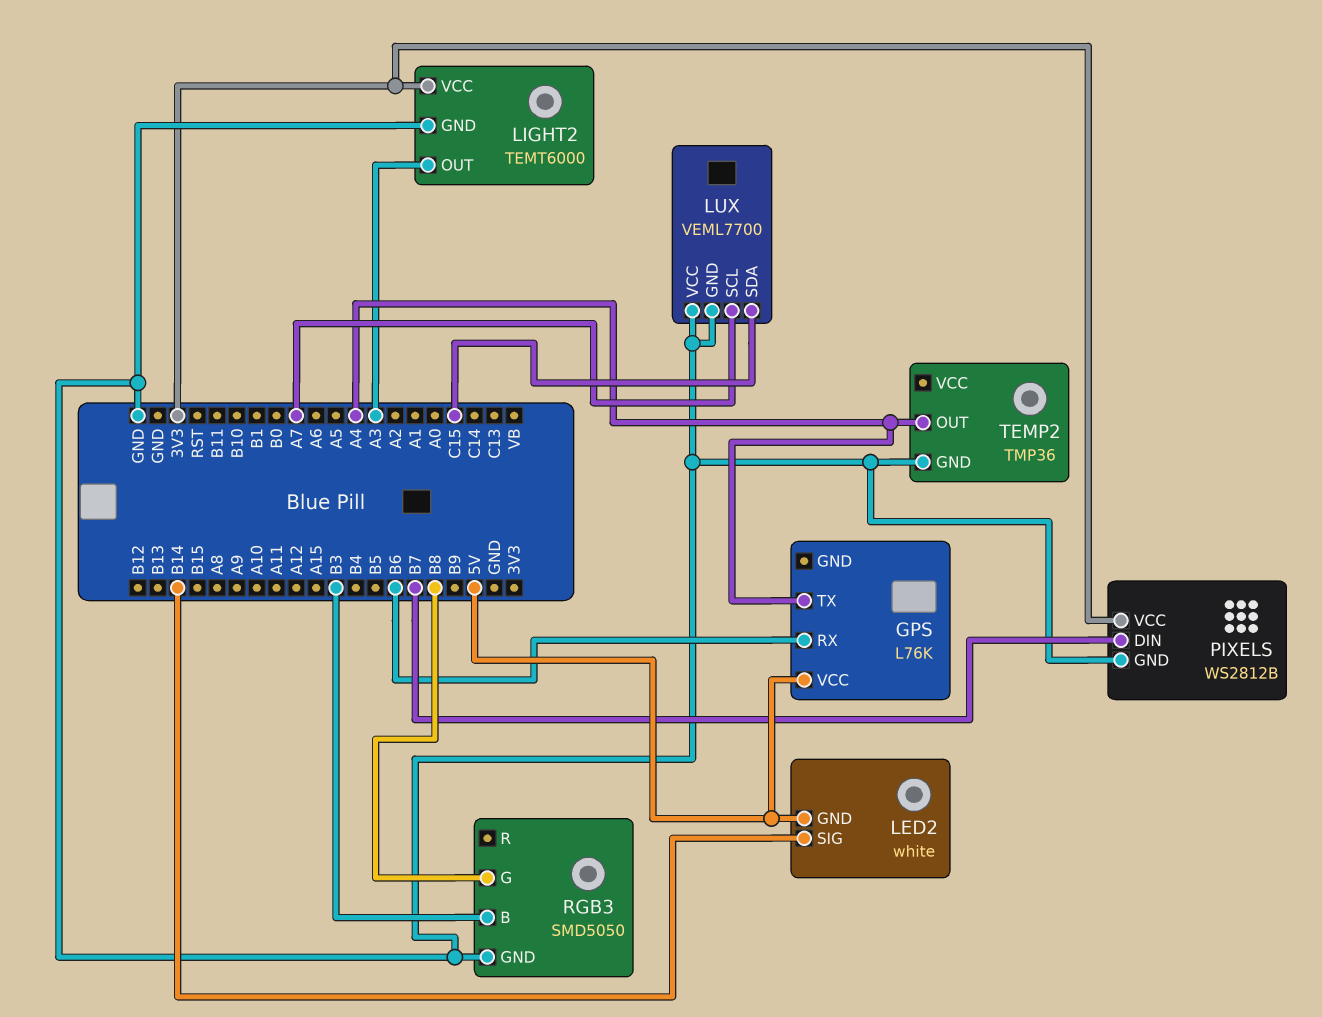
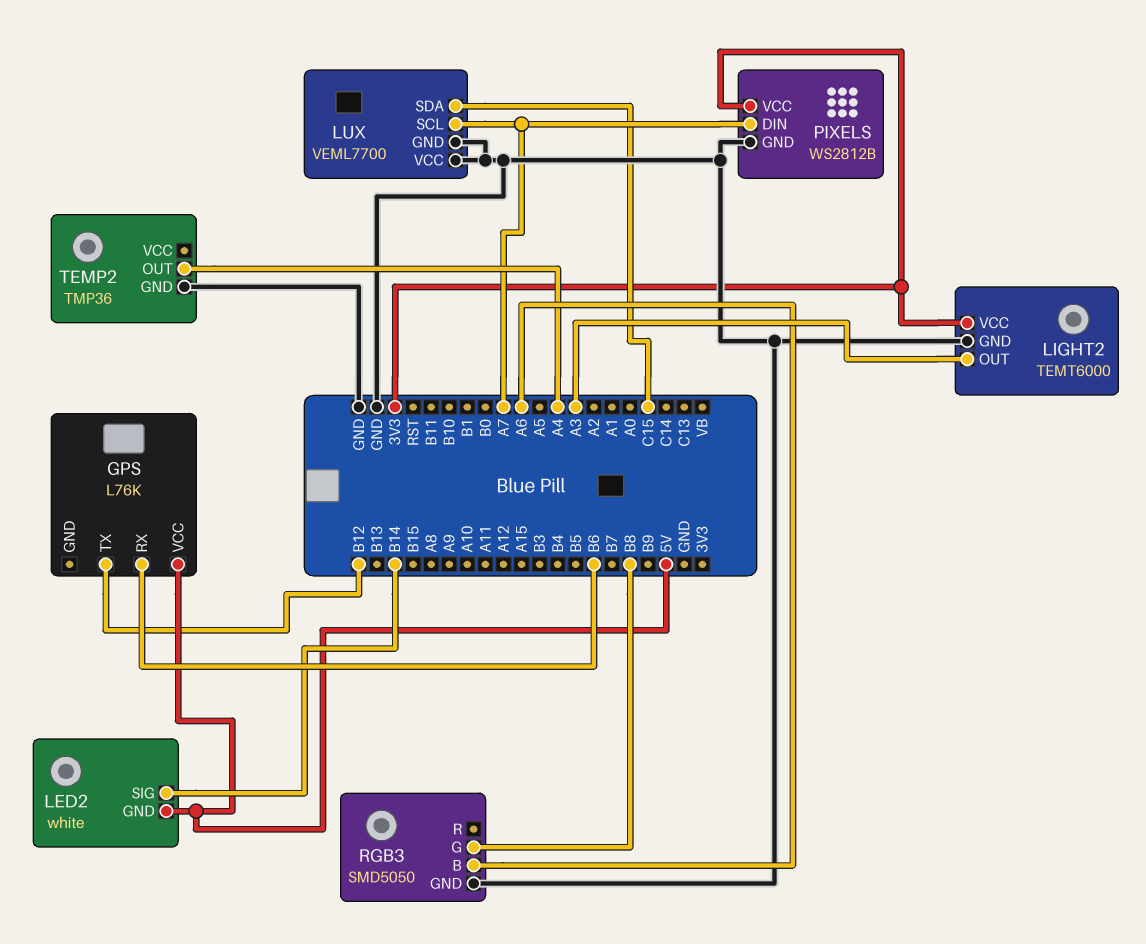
GPS pin TX: A4 -> B12
PIXELS pin DIN: B7 -> A7
RGB3 pin B: B3 -> A6

